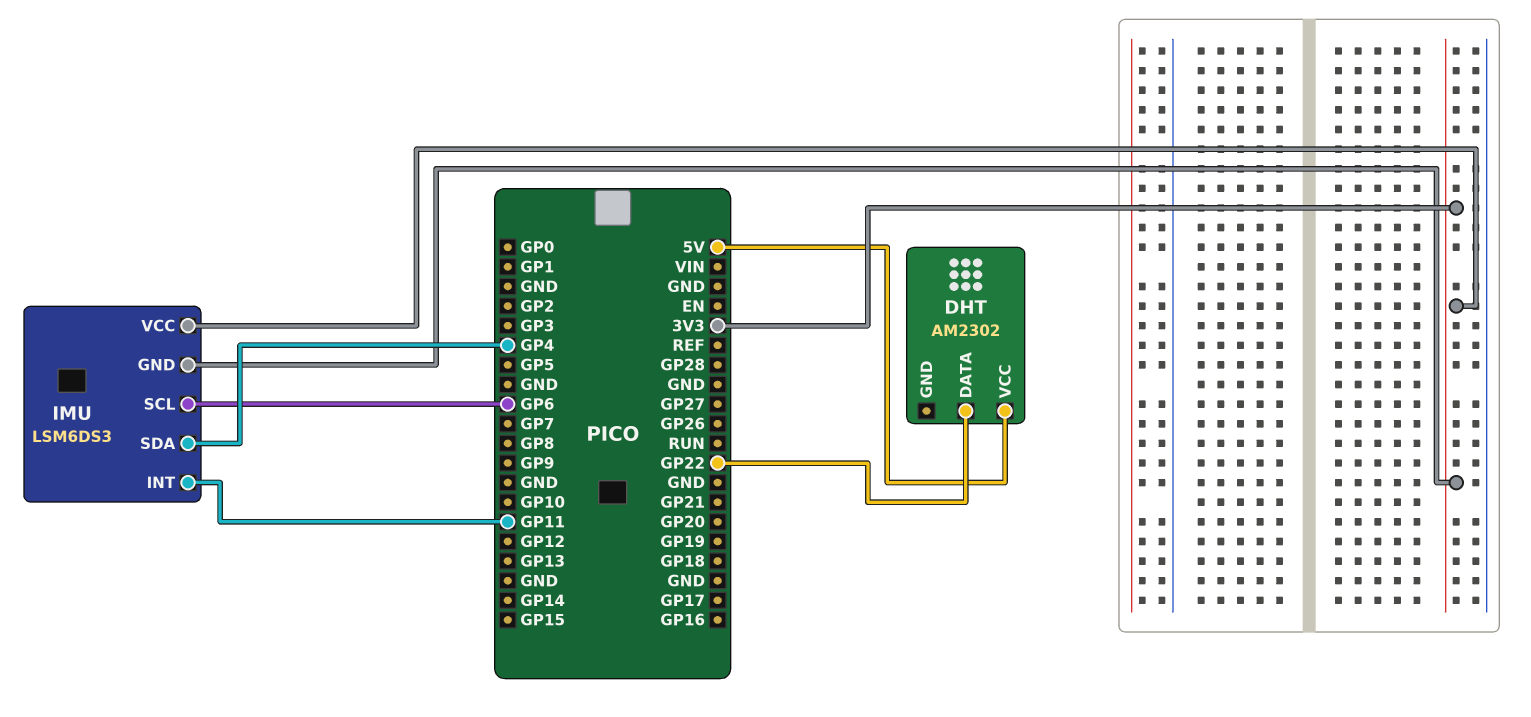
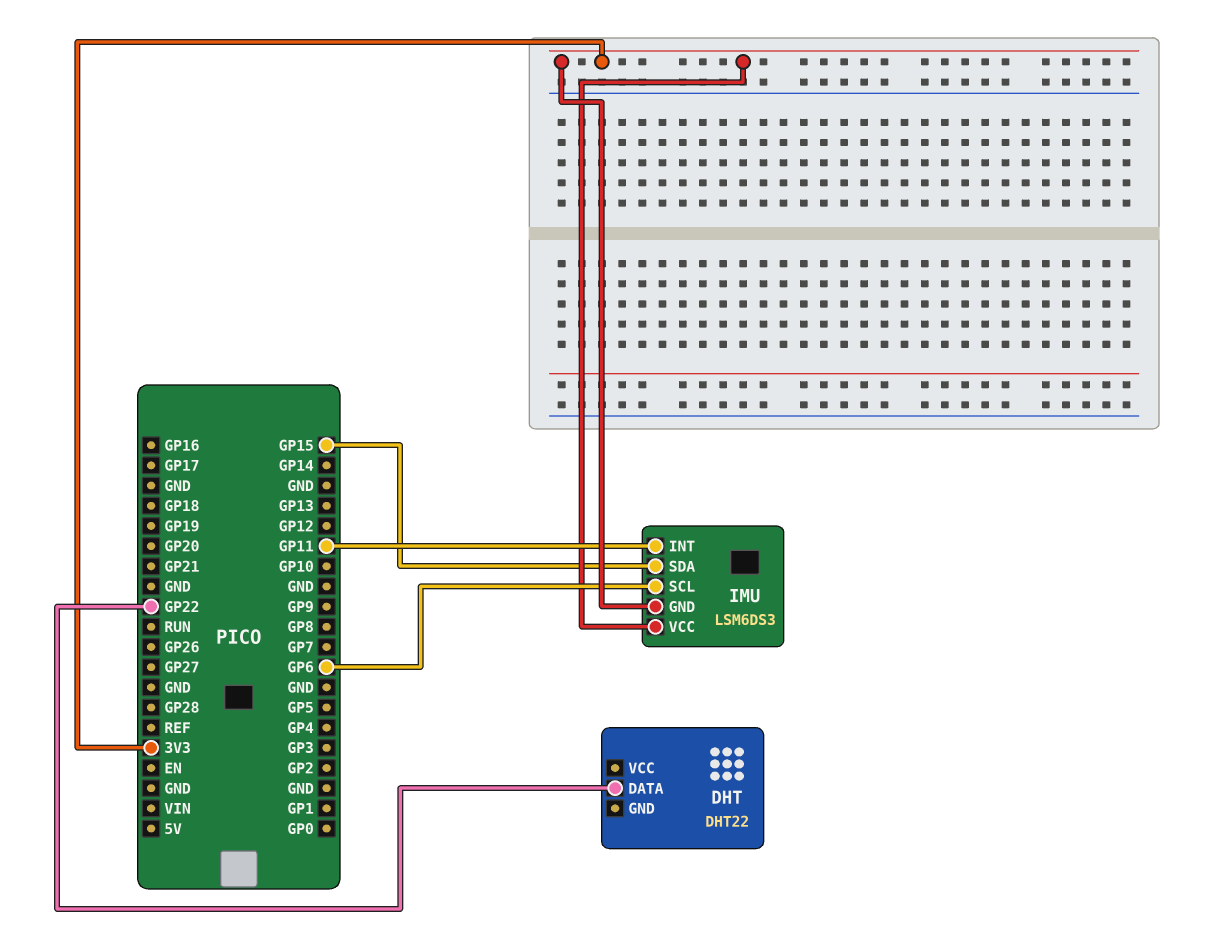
DHT: AM2302 -> DHT22
DHT pin VCC: 5V -> none
IMU pin SDA: GP4 -> GP15

